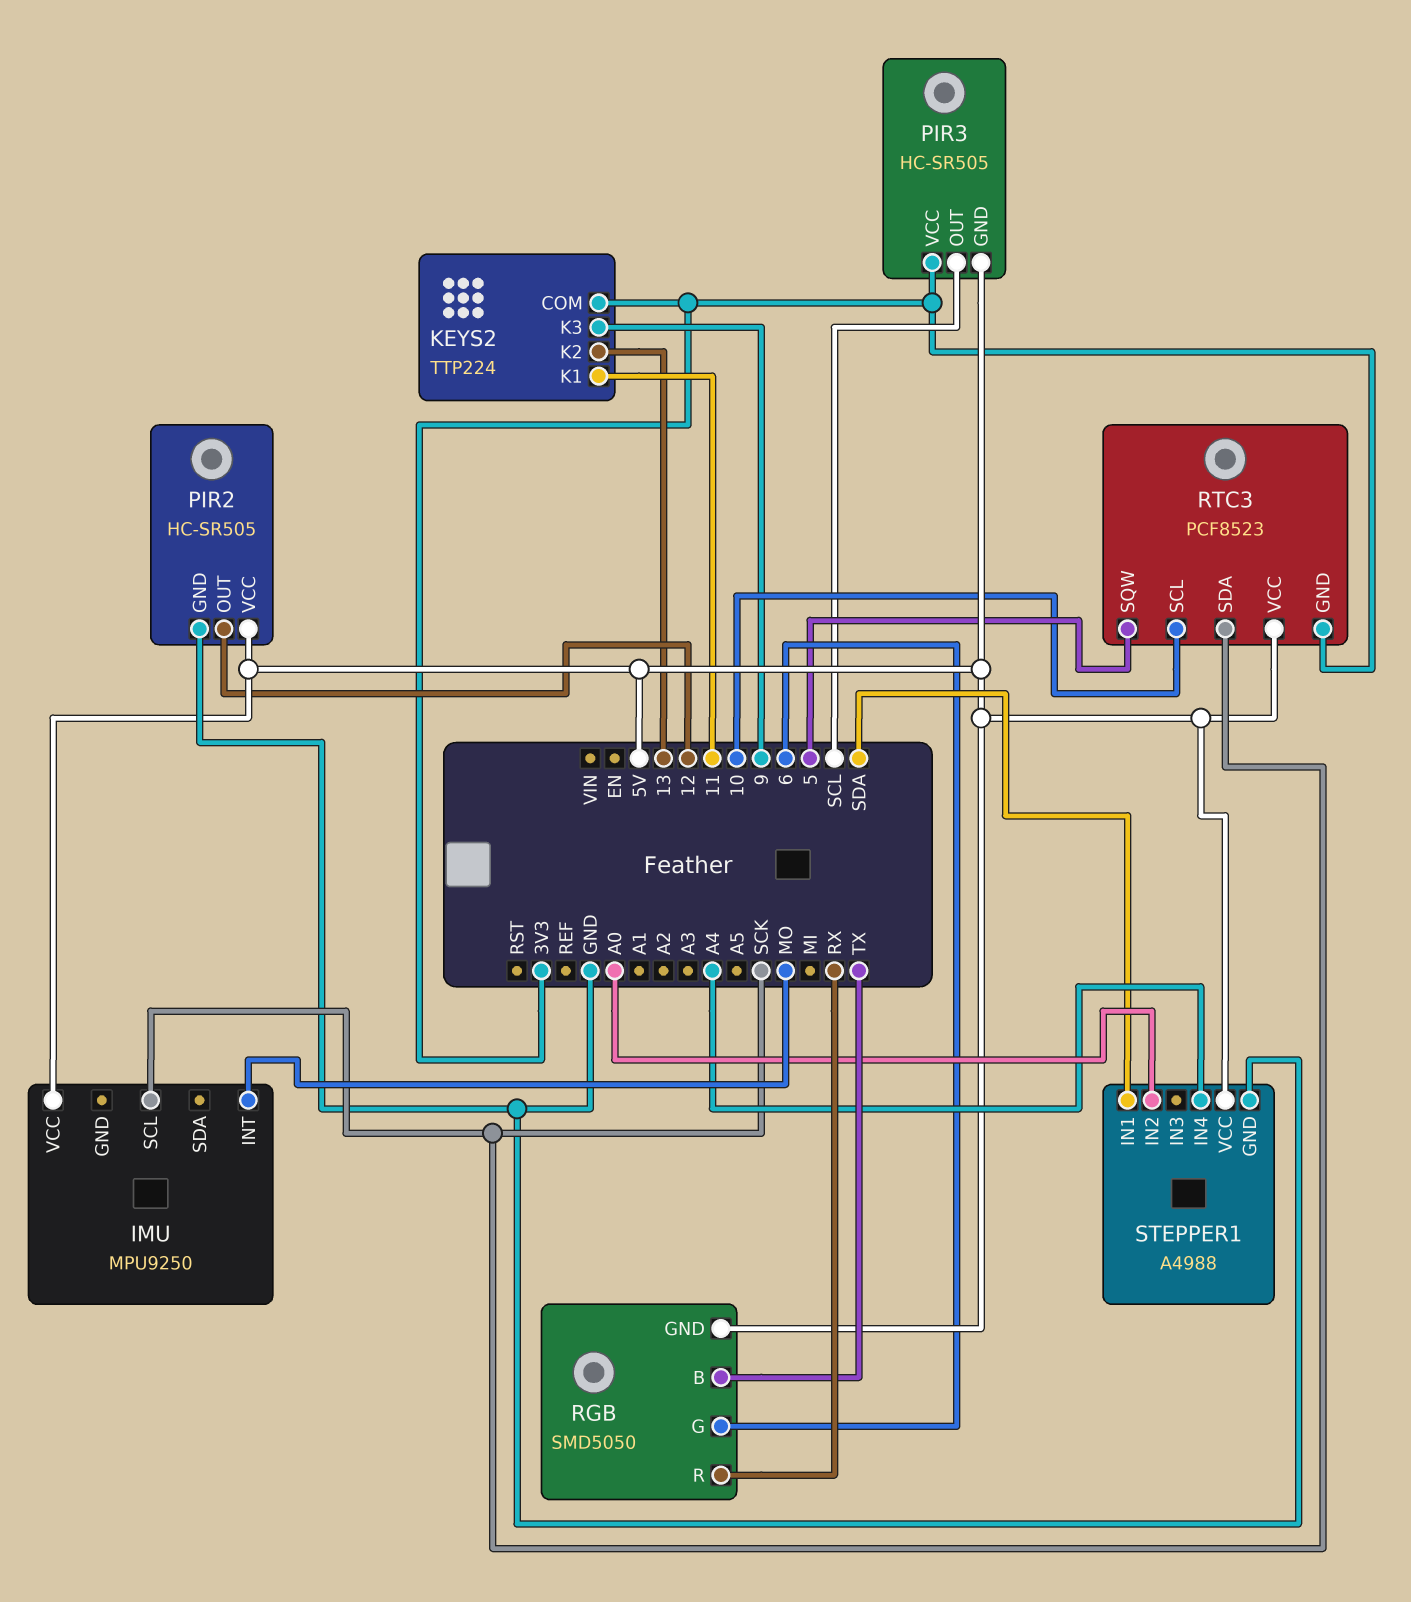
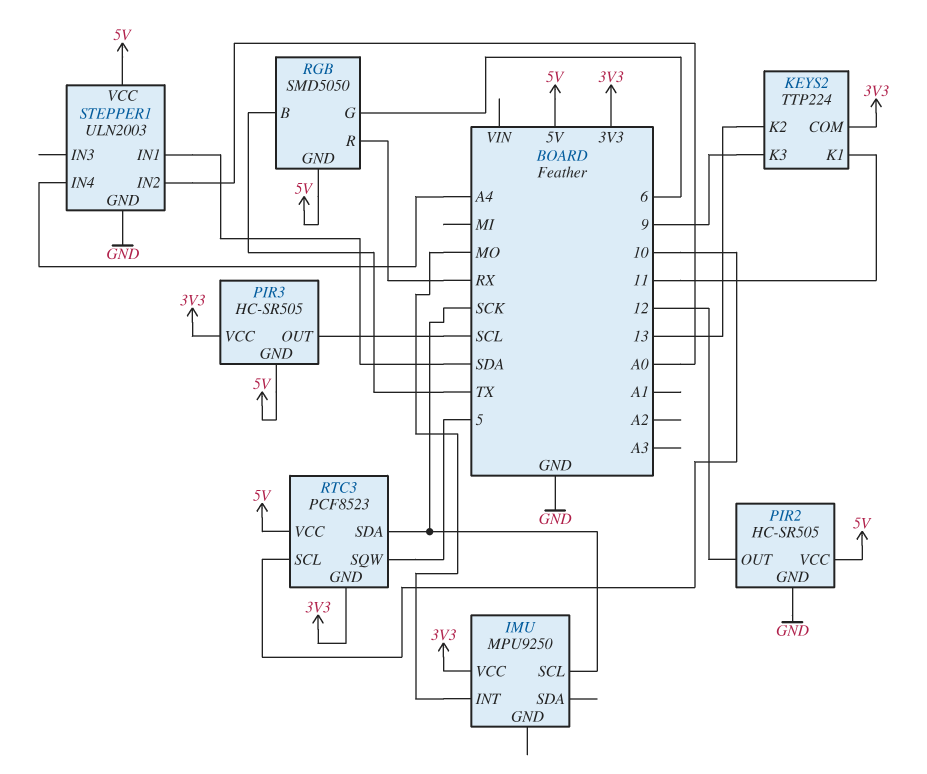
IMU pin VCC: 5V -> 3V3
STEPPER1: A4988 -> ULN2003

